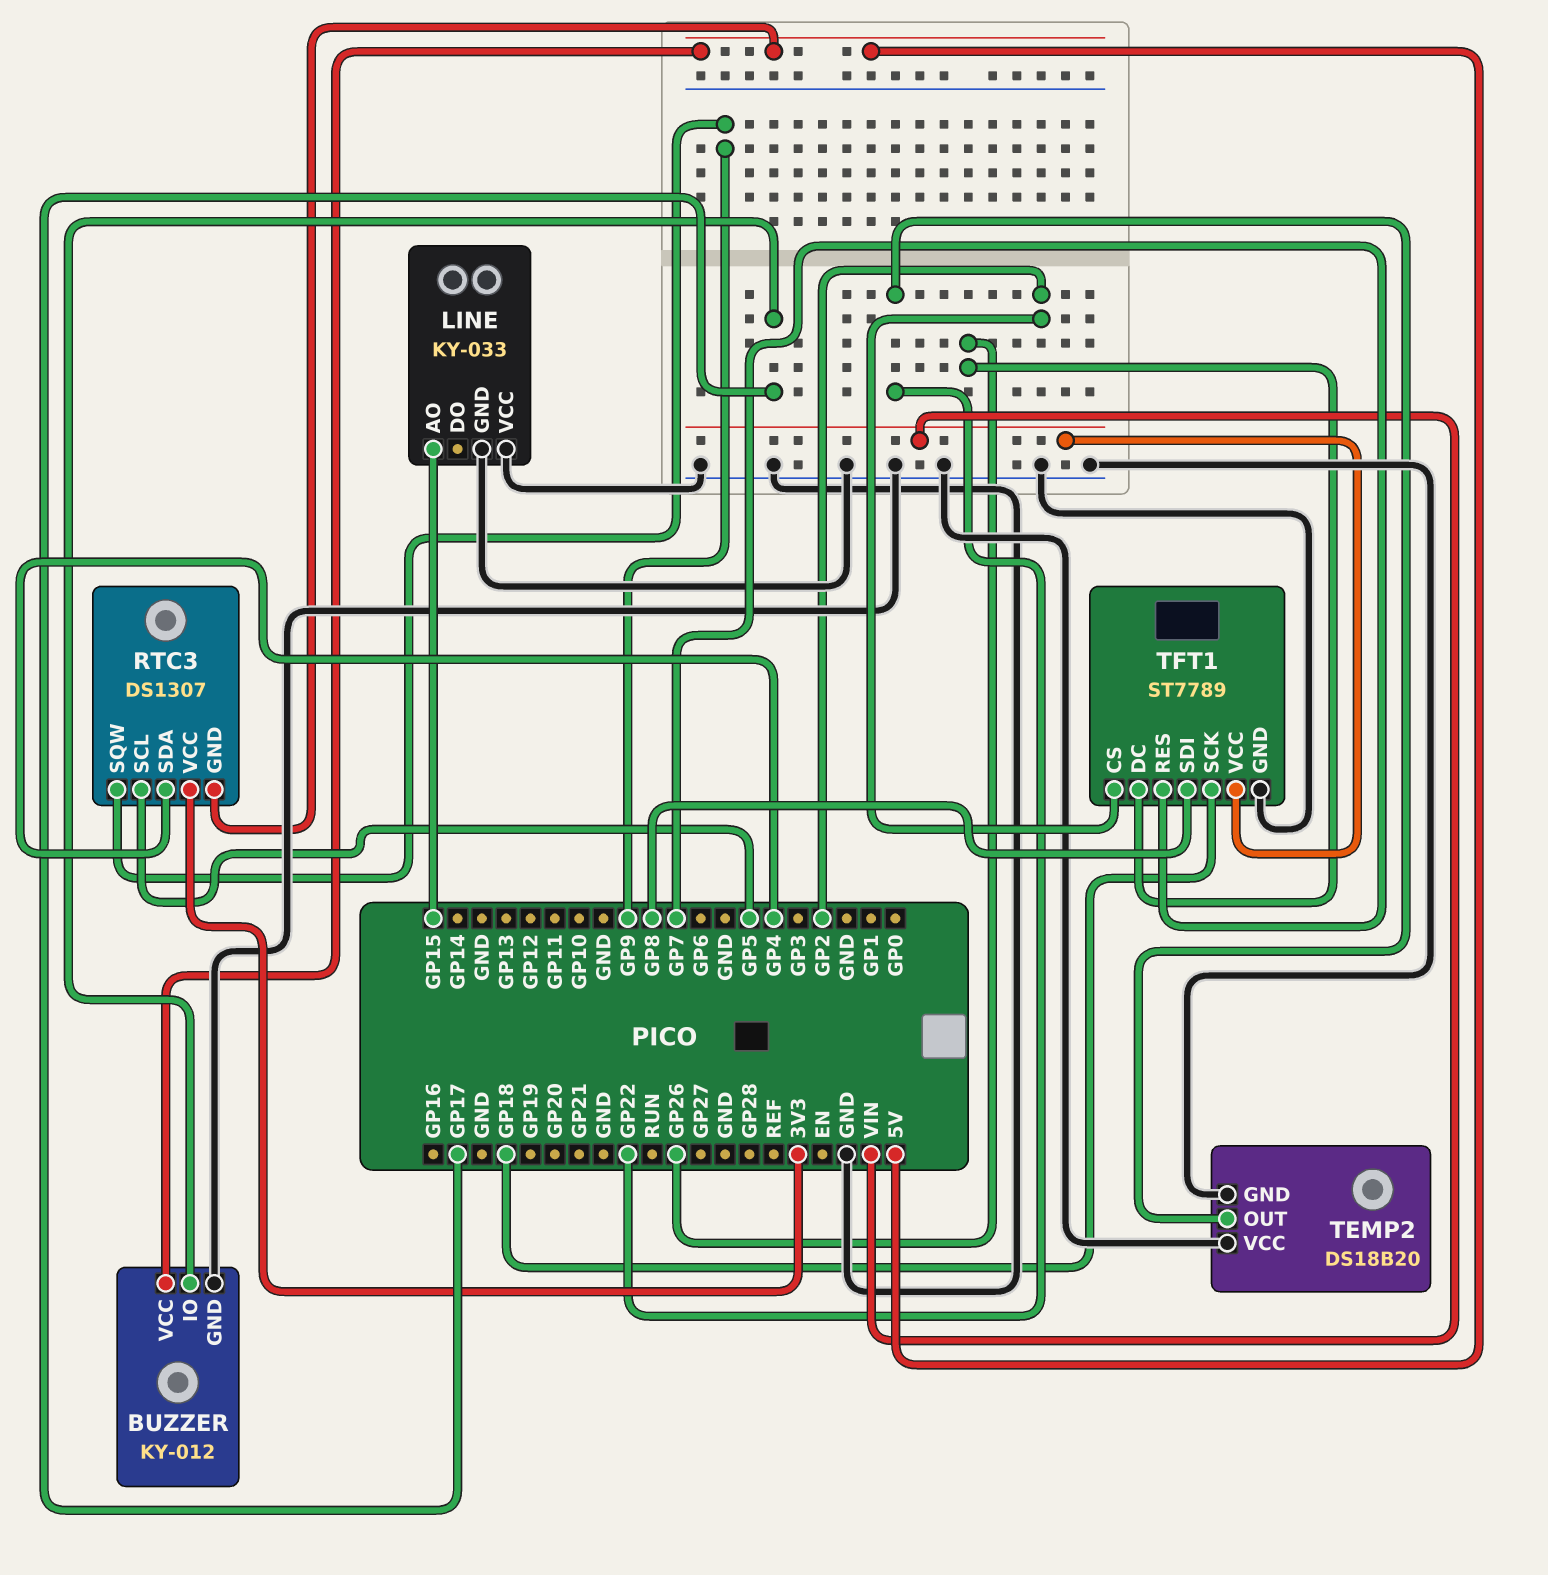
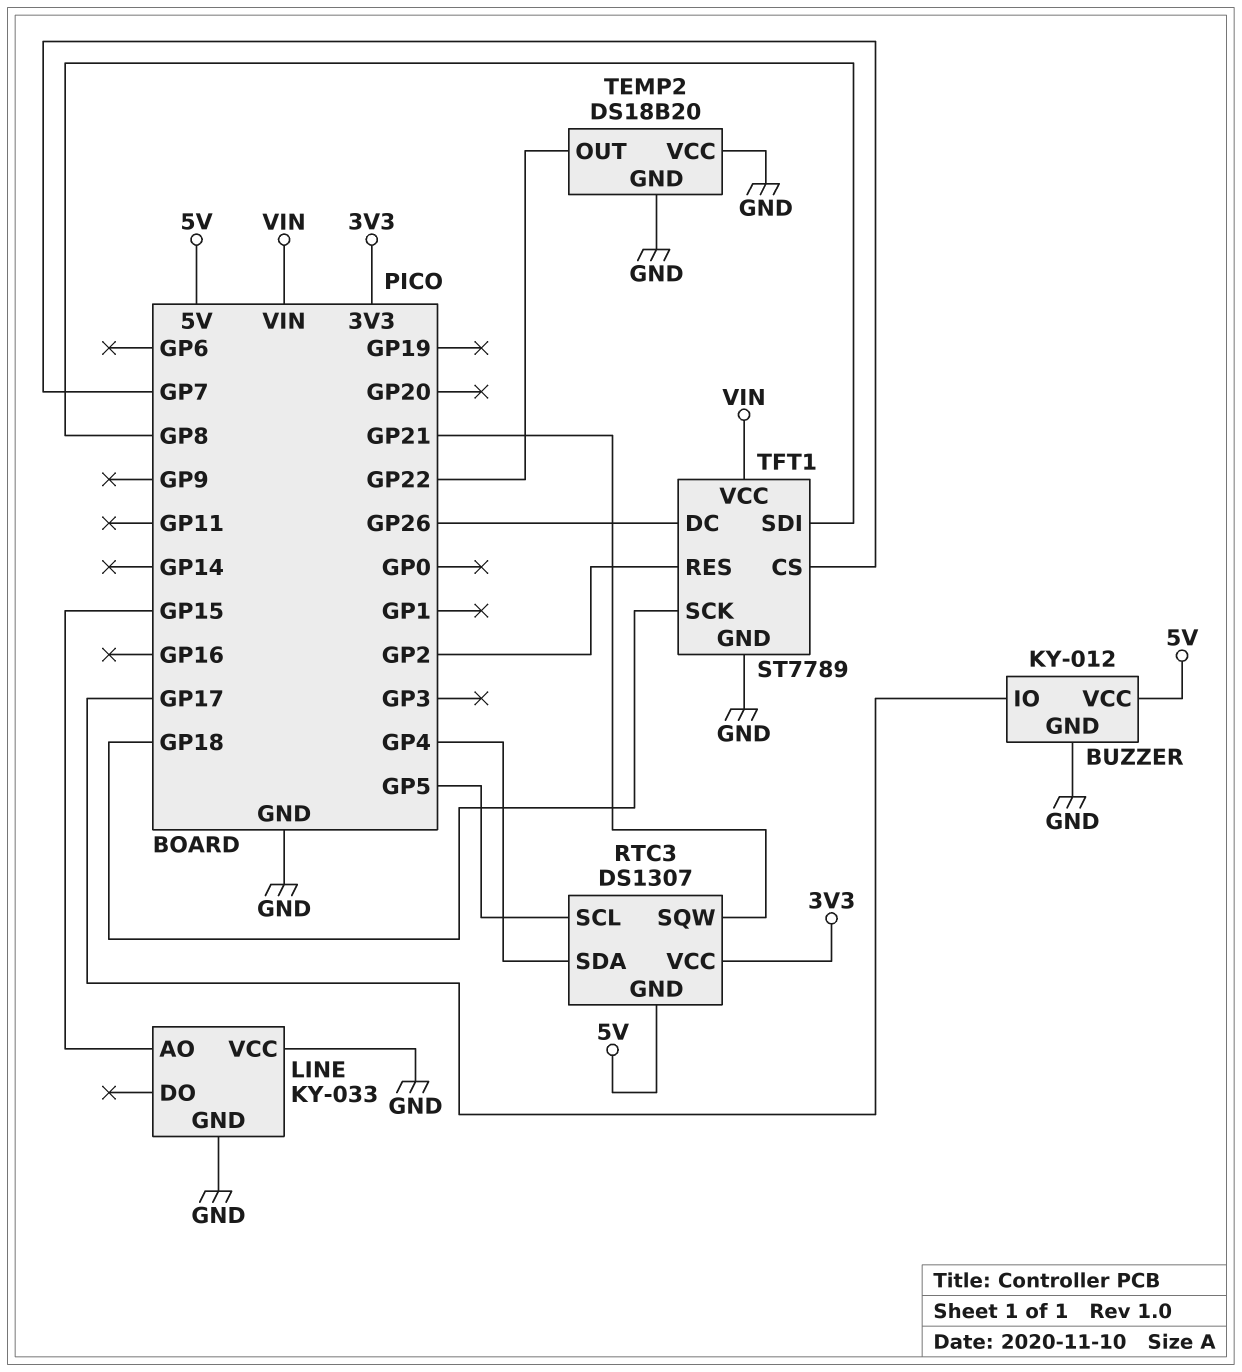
RTC3 pin SQW: GP9 -> GP21
TFT1 pin CS: GP2 -> GP7
TFT1 pin RES: GP7 -> GP2

